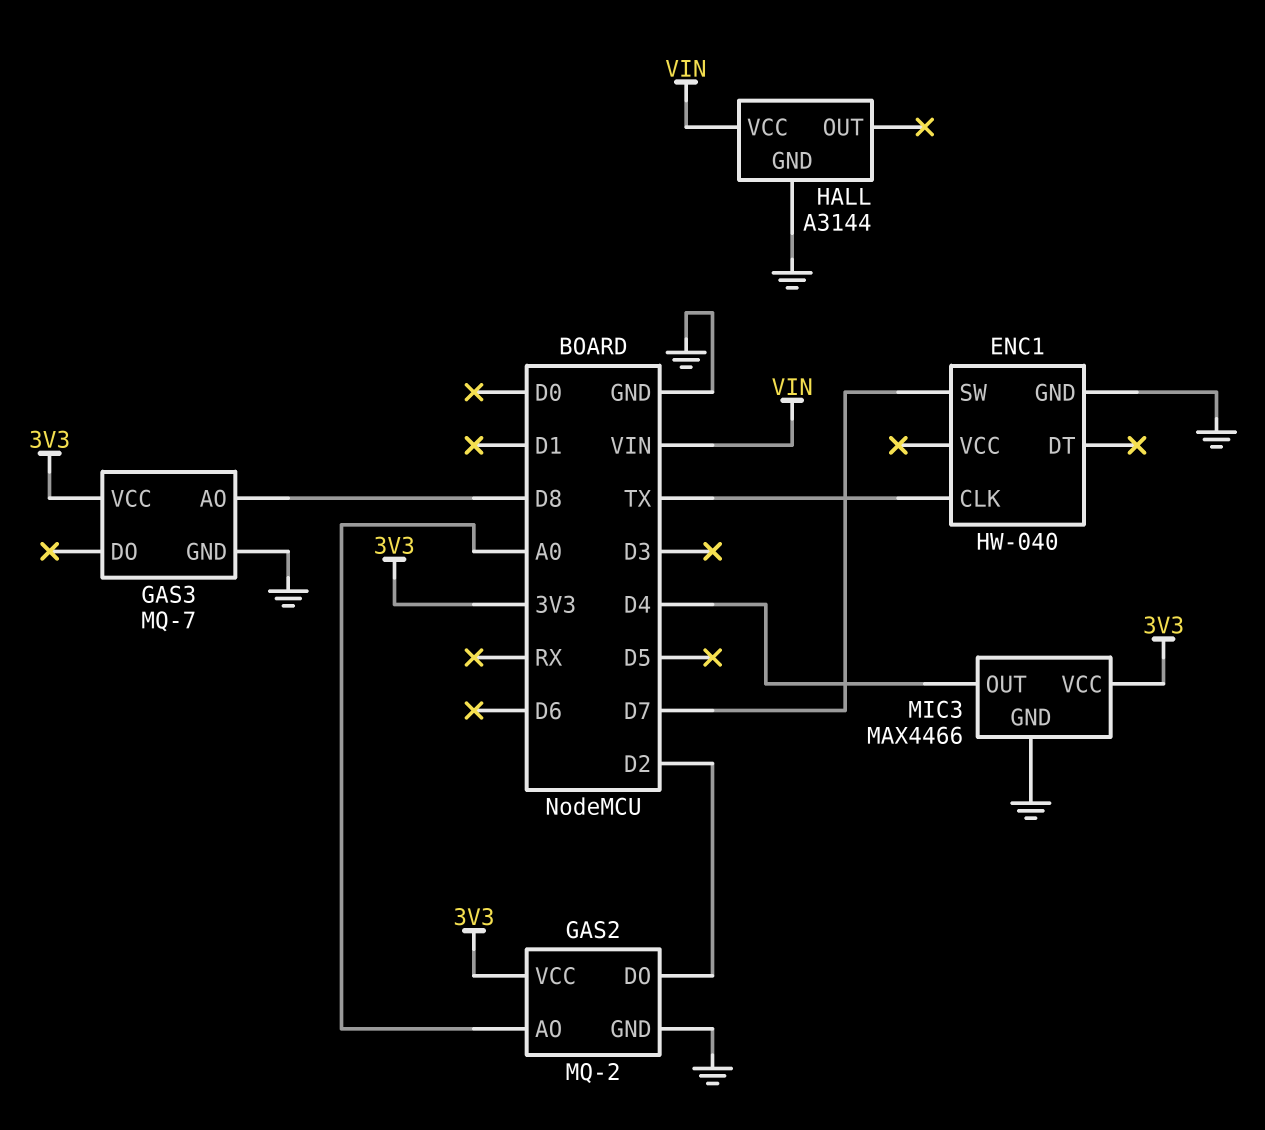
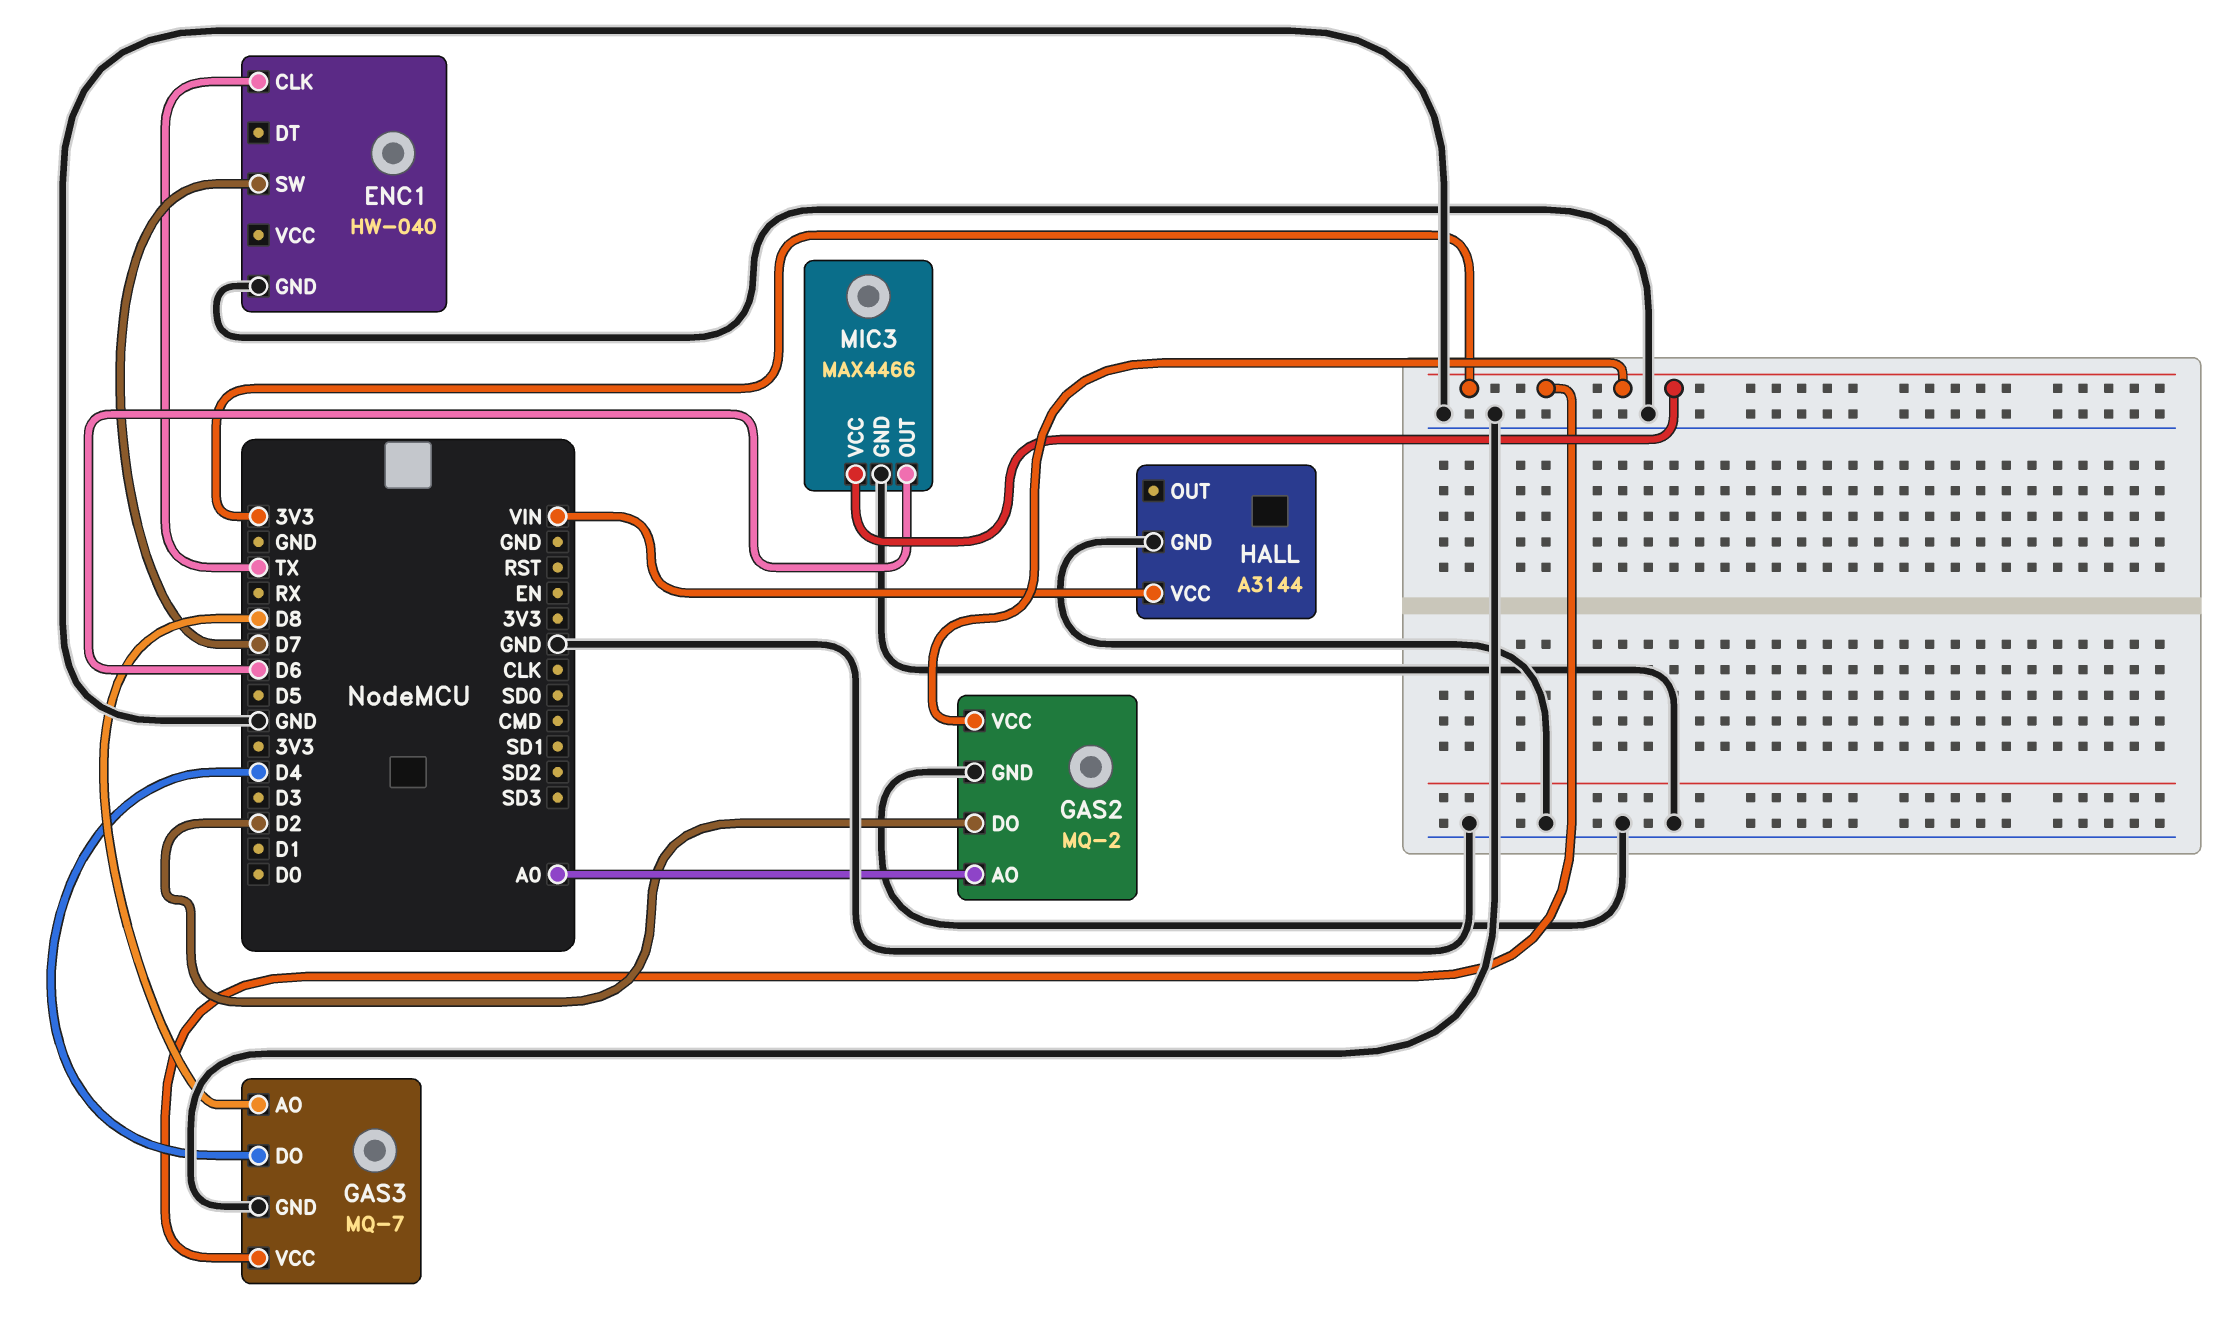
GAS3 pin DO: none -> D4
MIC3 pin OUT: D4 -> D6

